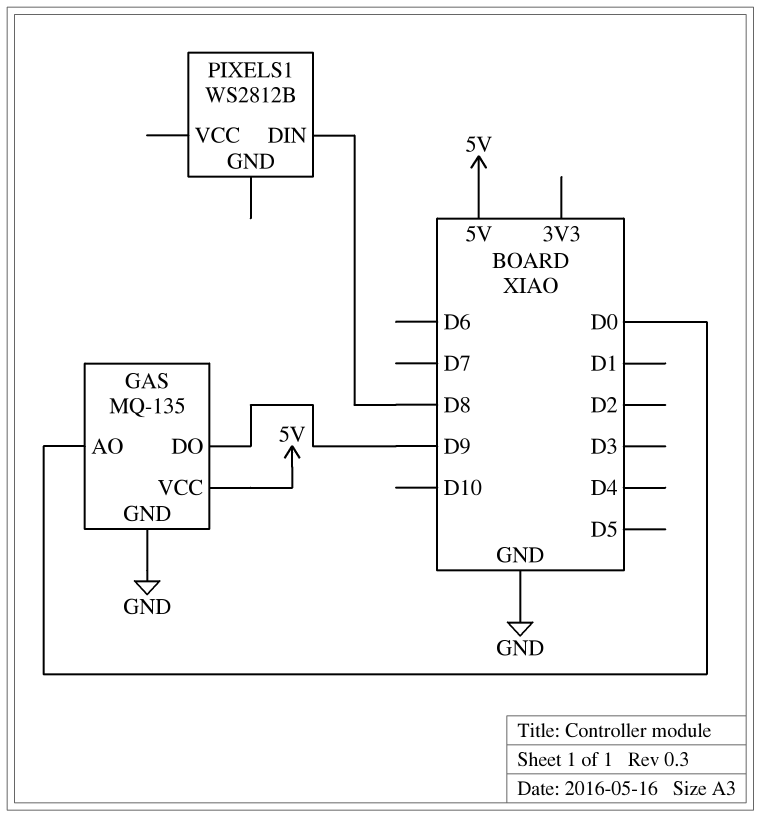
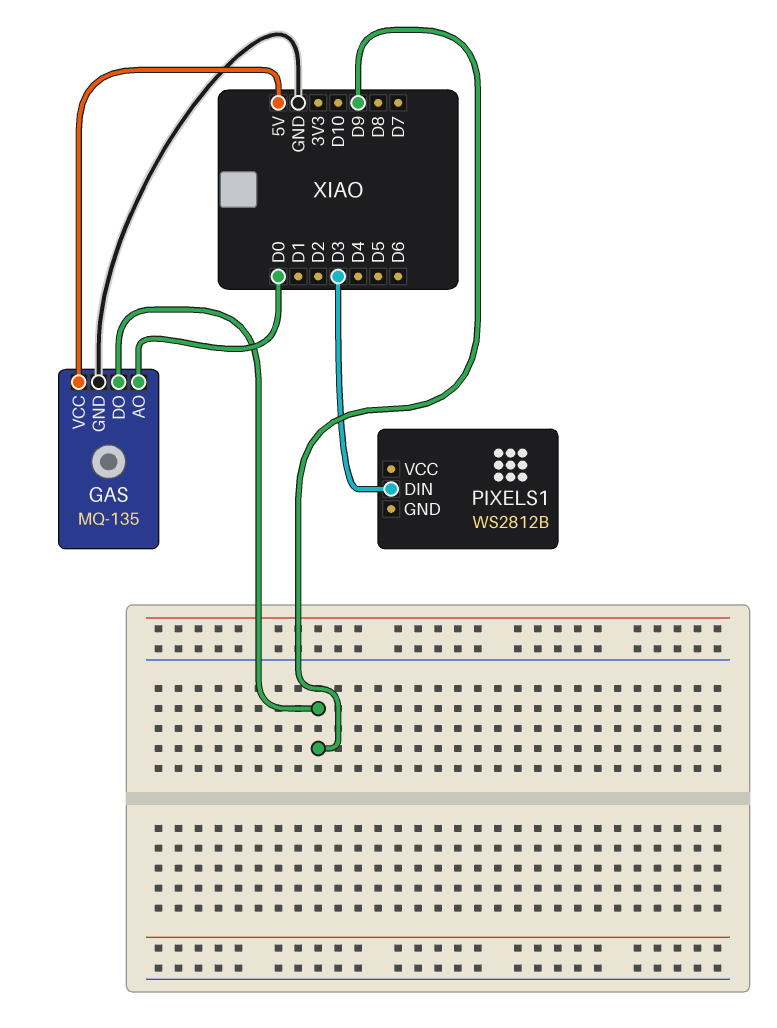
PIXELS1 pin DIN: D8 -> D3

